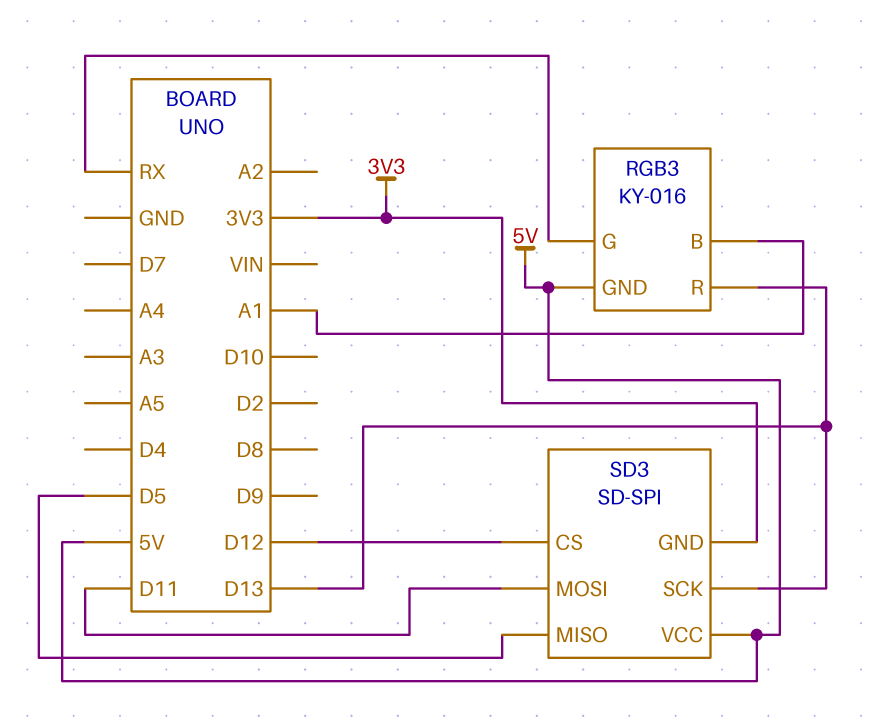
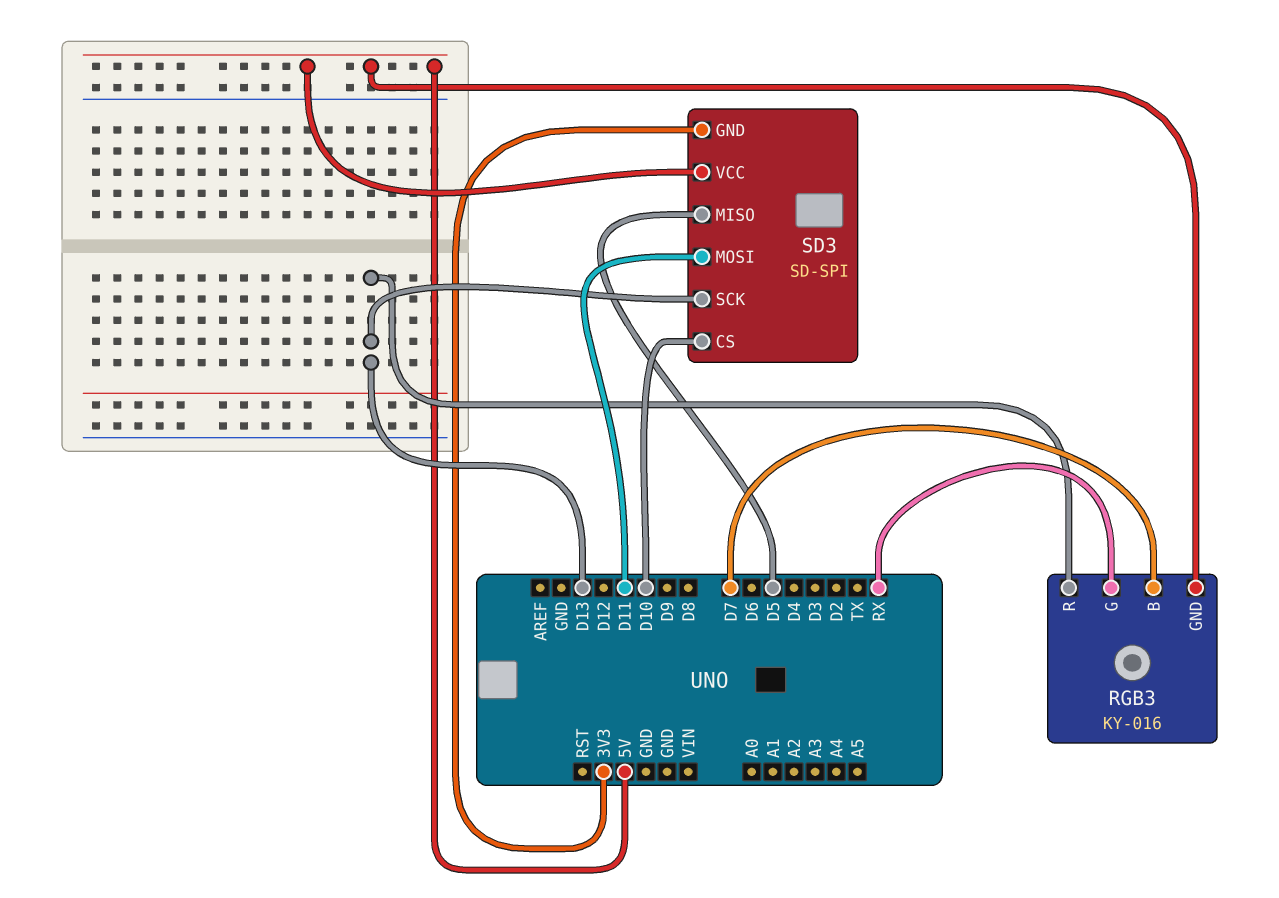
RGB3 pin B: A1 -> D7
SD3 pin CS: D12 -> D10

